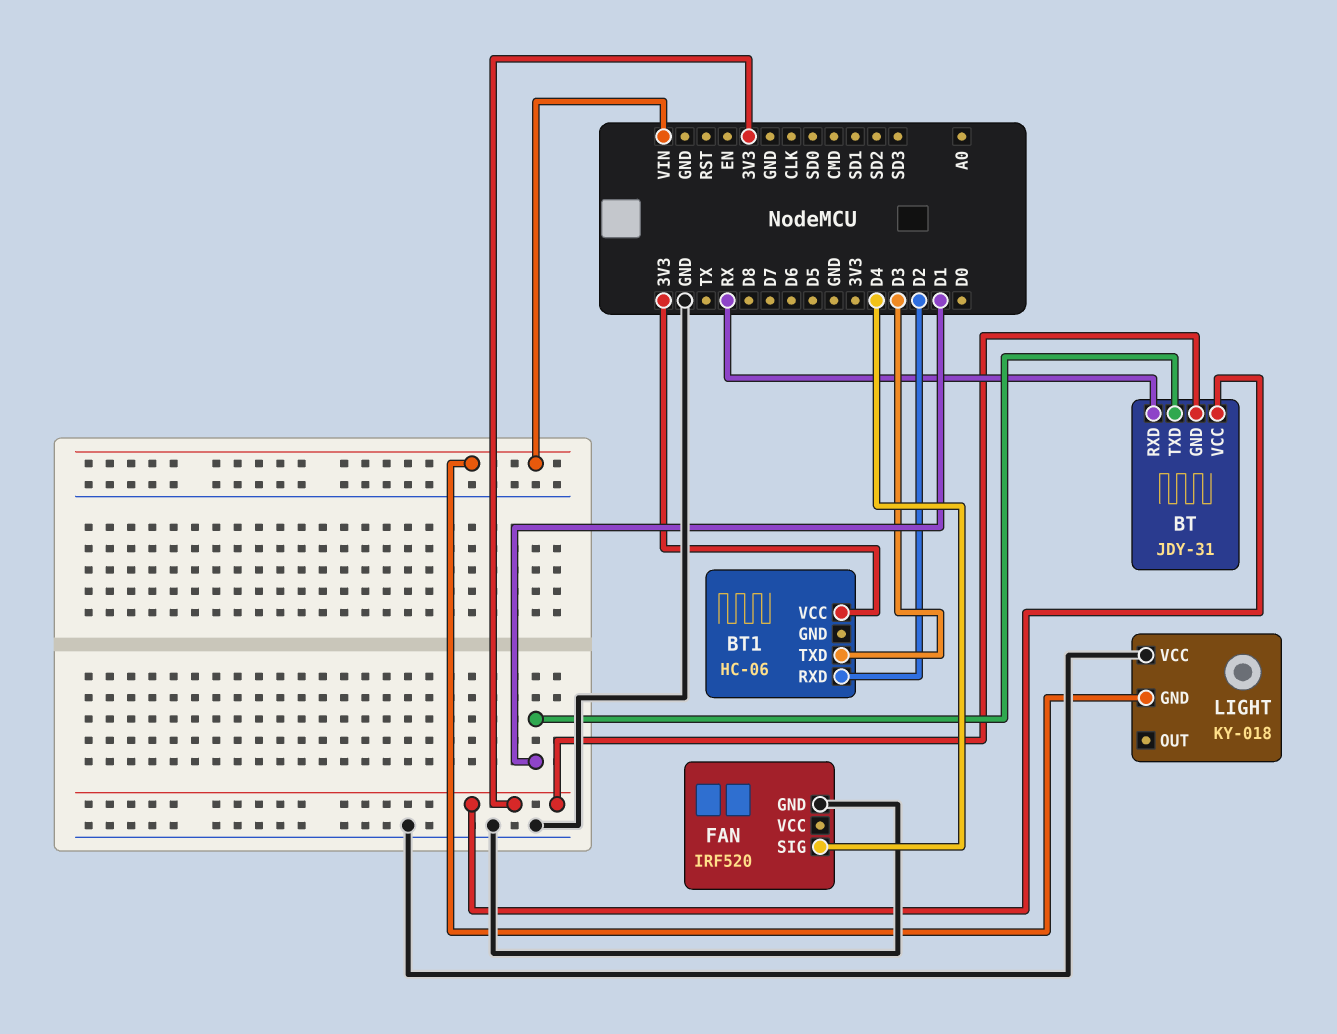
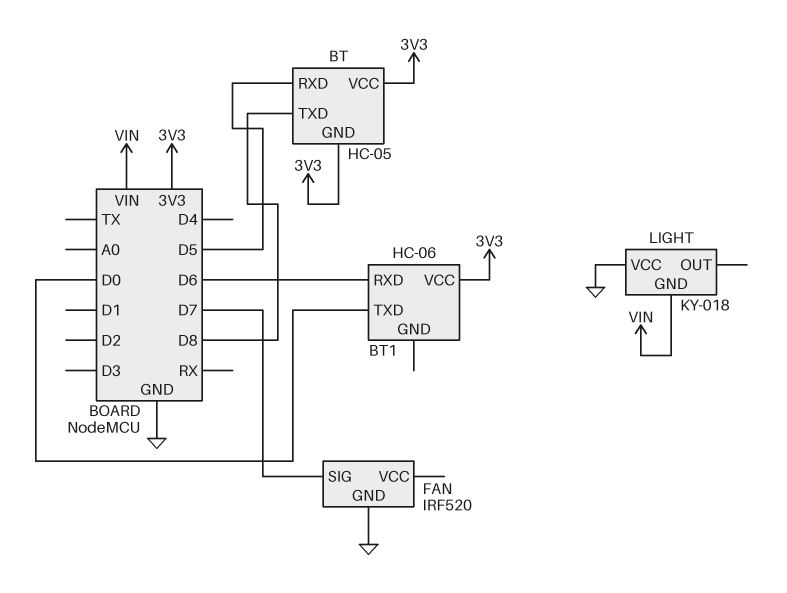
BT: JDY-31 -> HC-05
BT pin RXD: RX -> D5
BT pin TXD: D1 -> D8
BT1 pin RXD: D2 -> D6
BT1 pin TXD: D3 -> D0
FAN pin SIG: D4 -> D7

